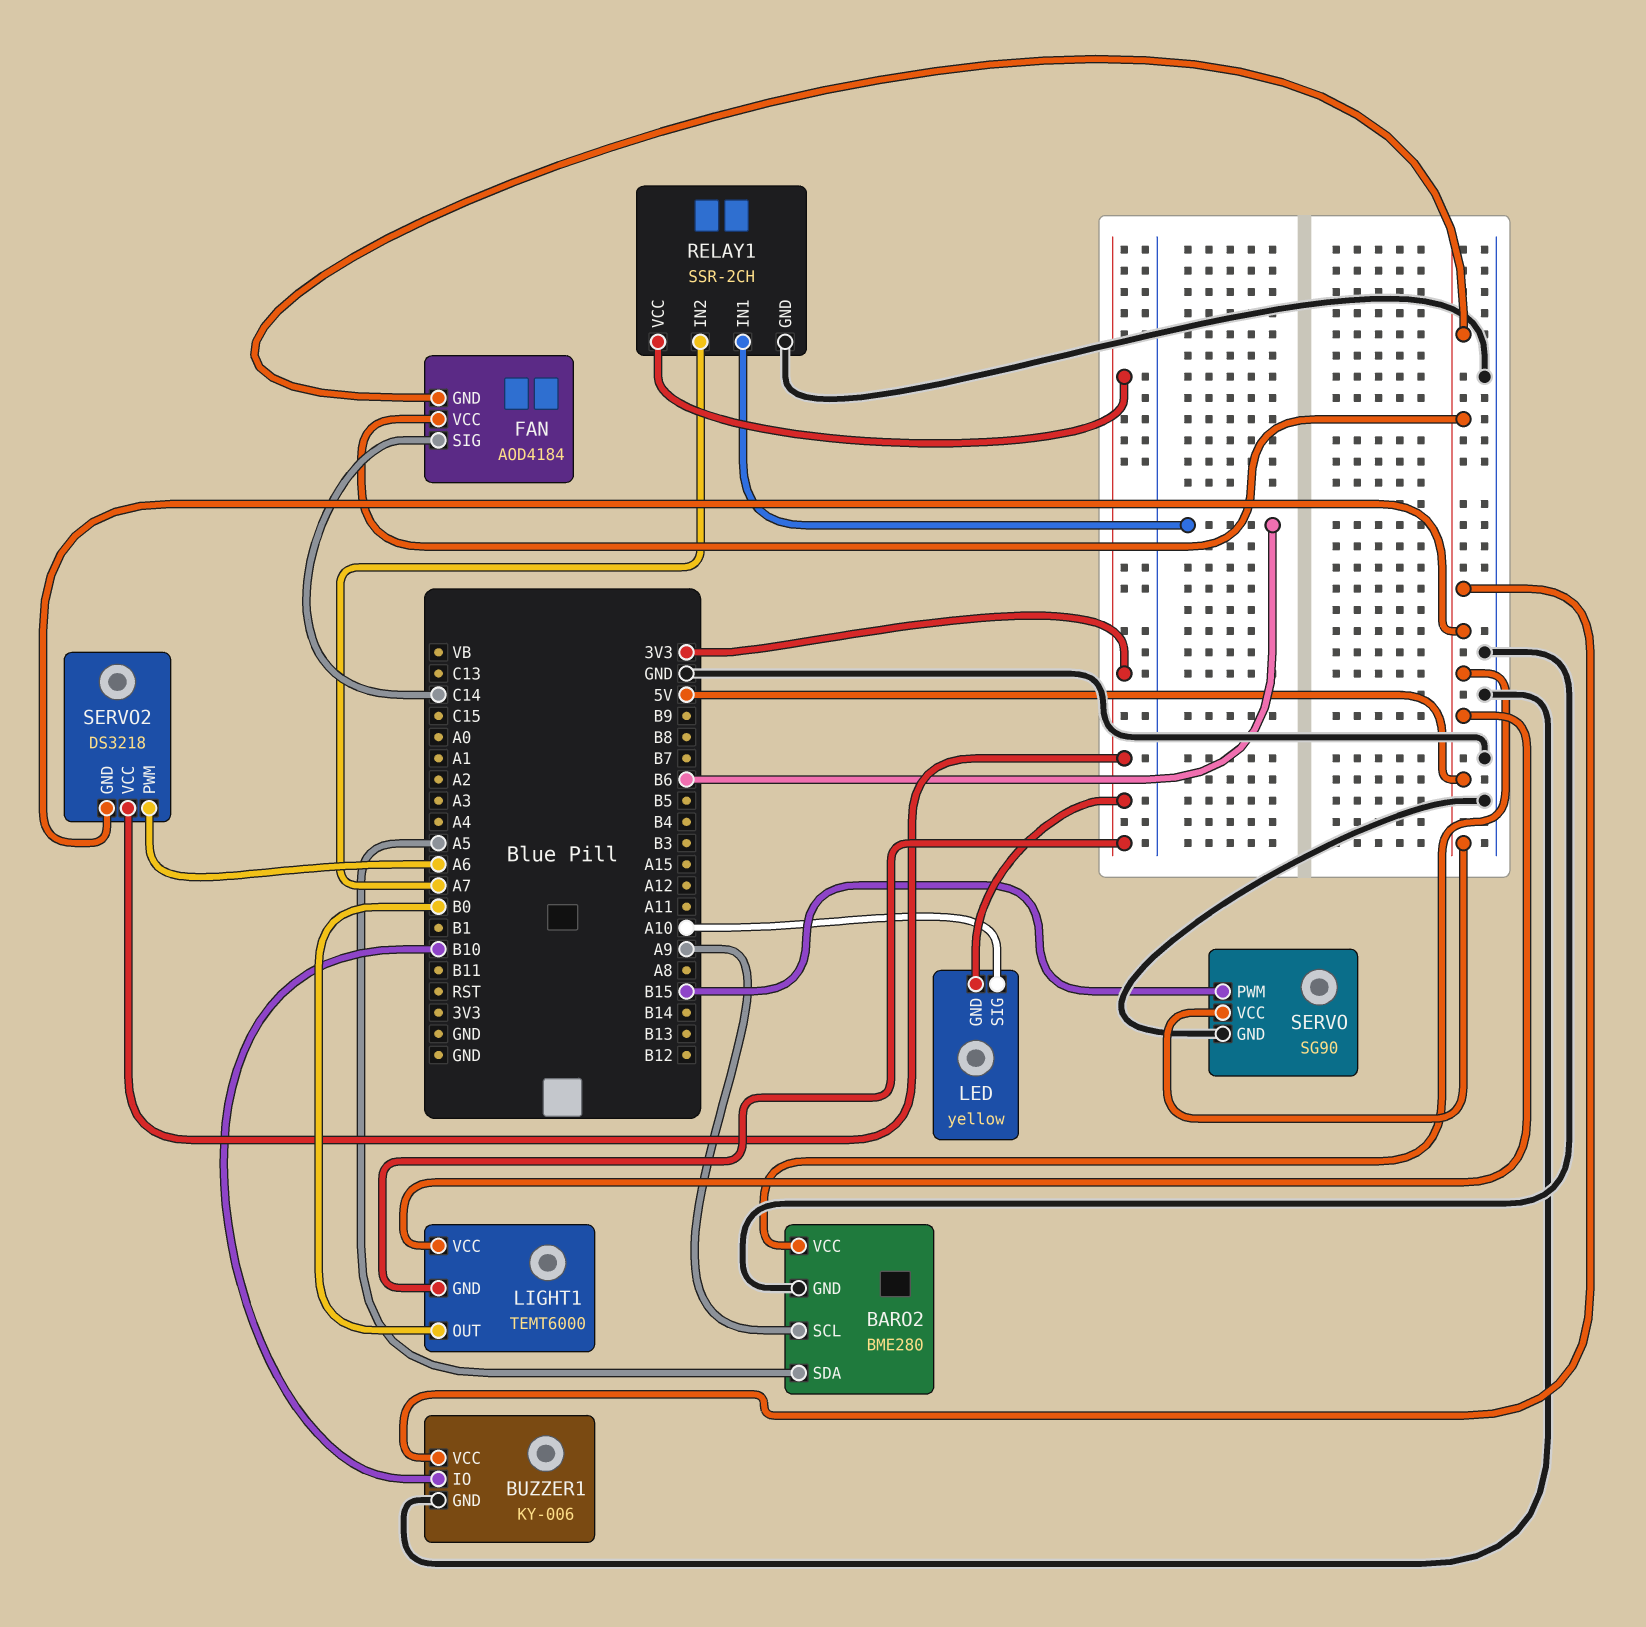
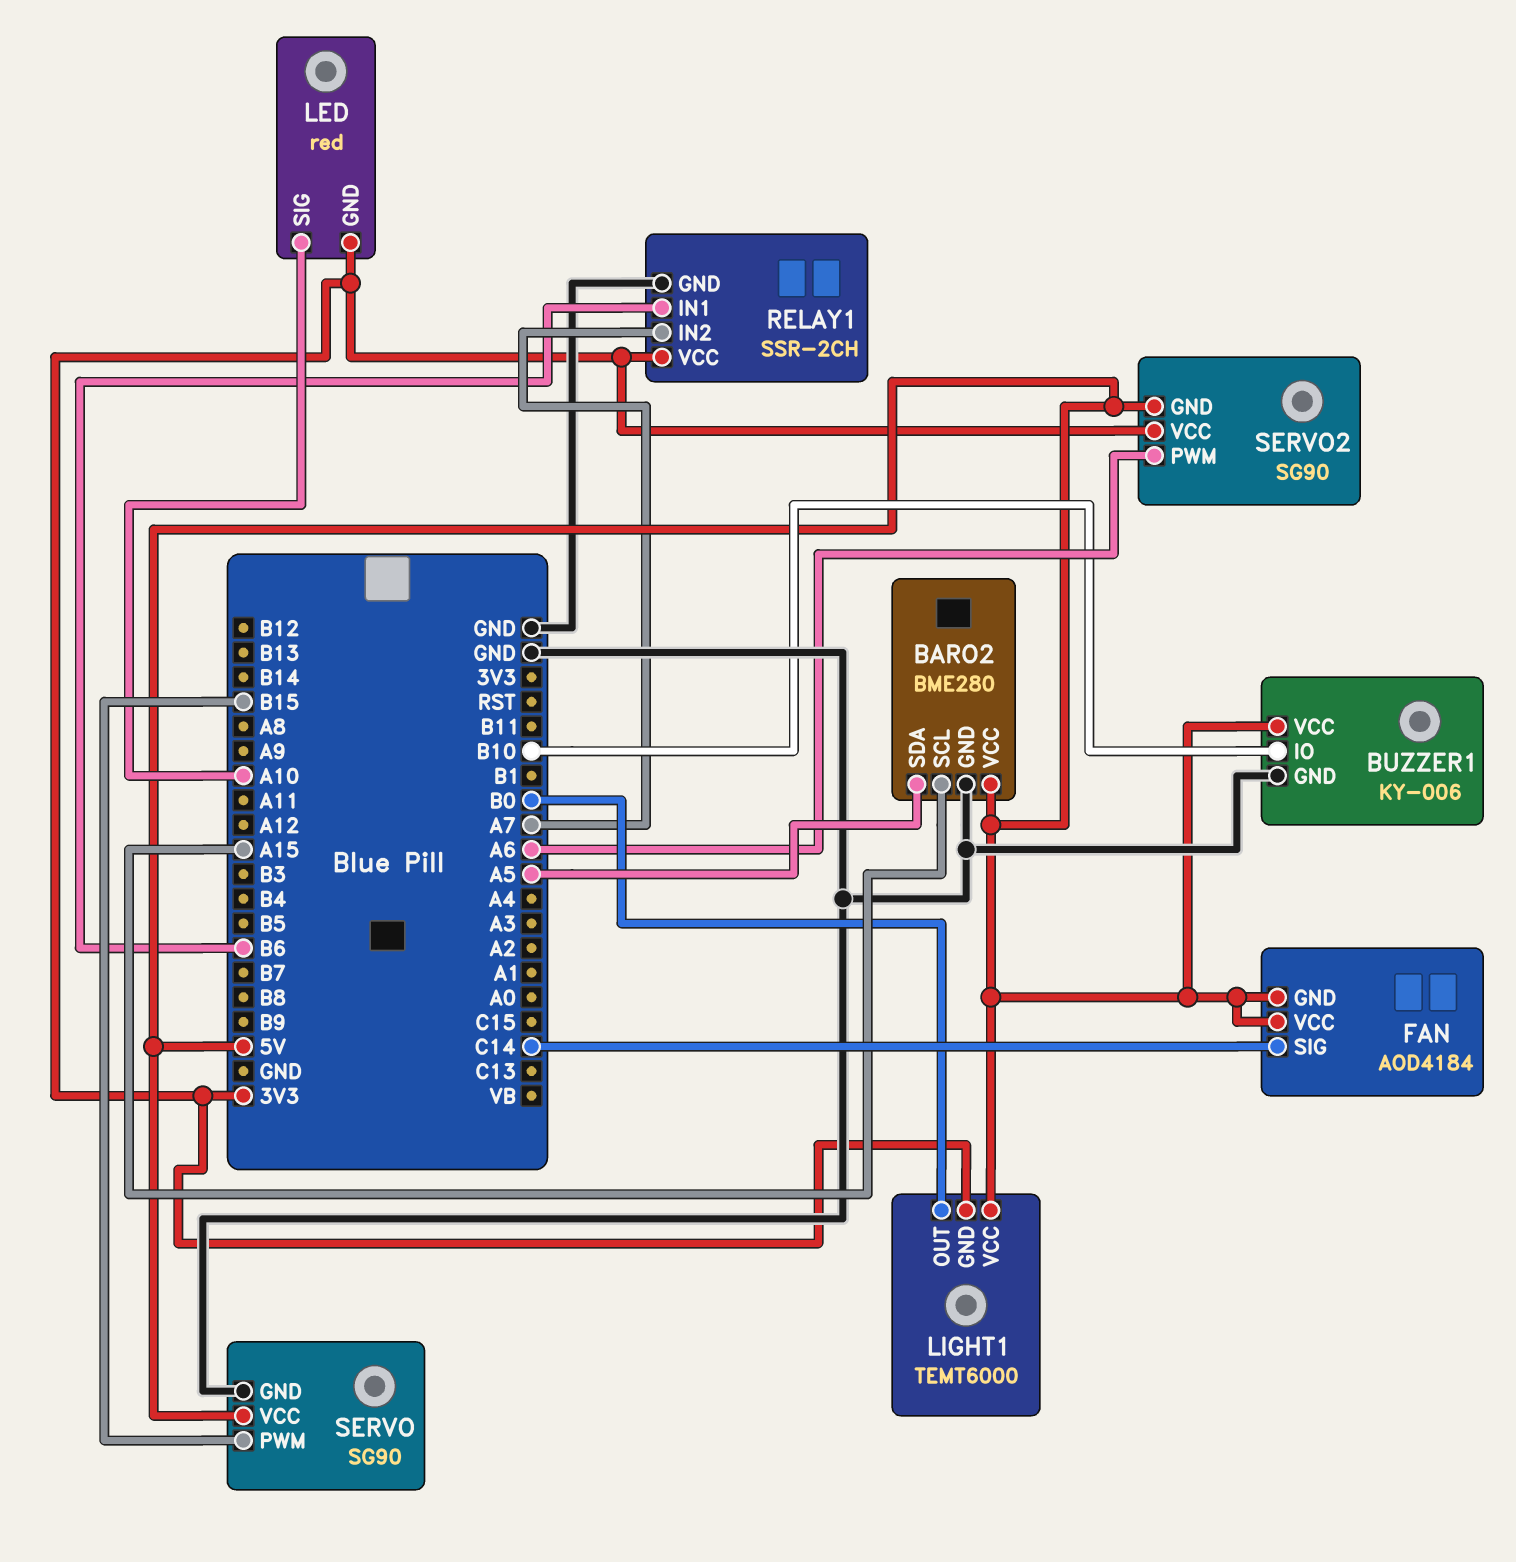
BARO2 pin SCL: A9 -> A15
LED: yellow -> red
SERVO2: DS3218 -> SG90

